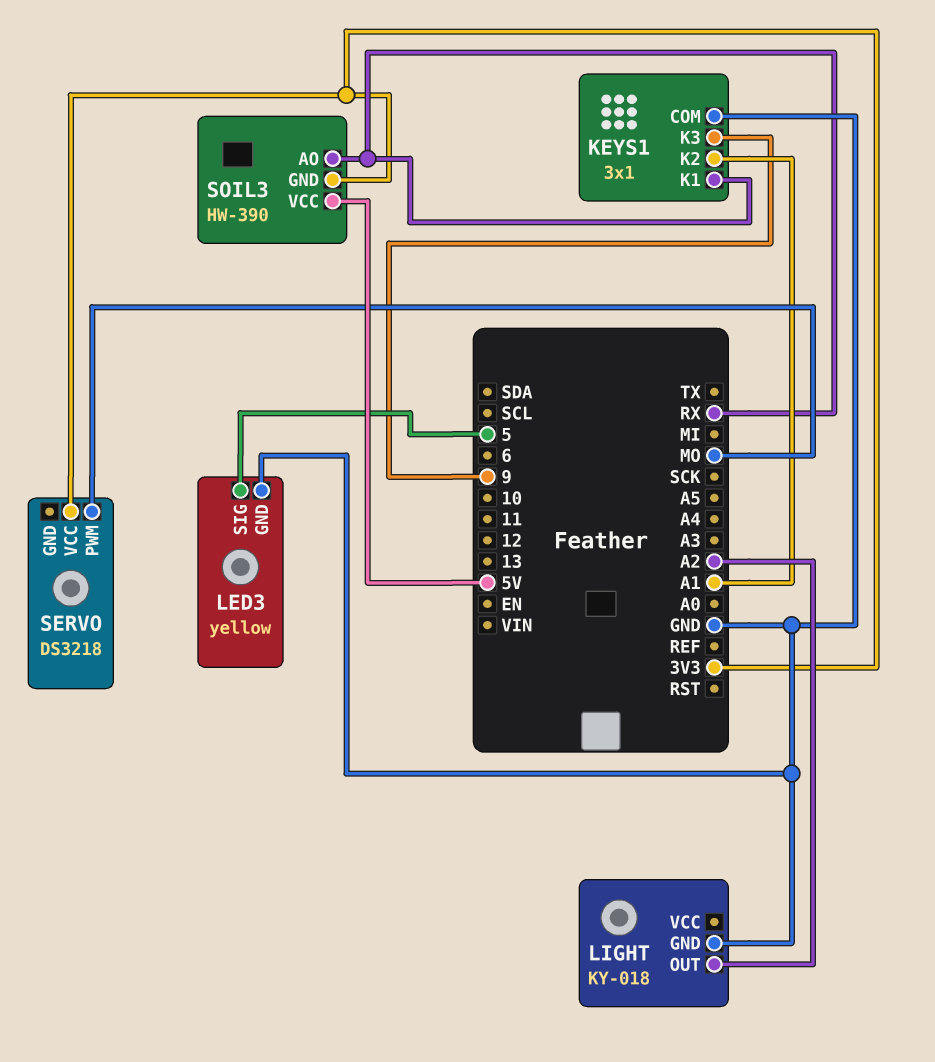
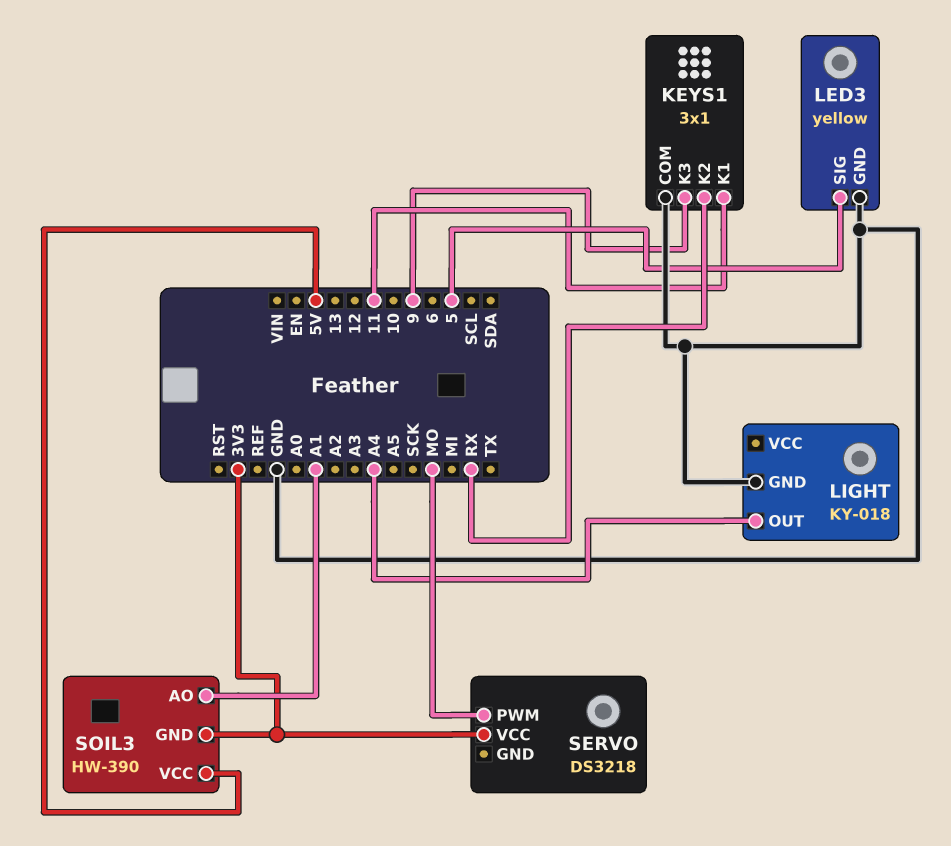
KEYS1 pin K1: RX -> 11
KEYS1 pin K2: A1 -> RX
LIGHT pin OUT: A2 -> A4
SOIL3 pin AO: RX -> A1

